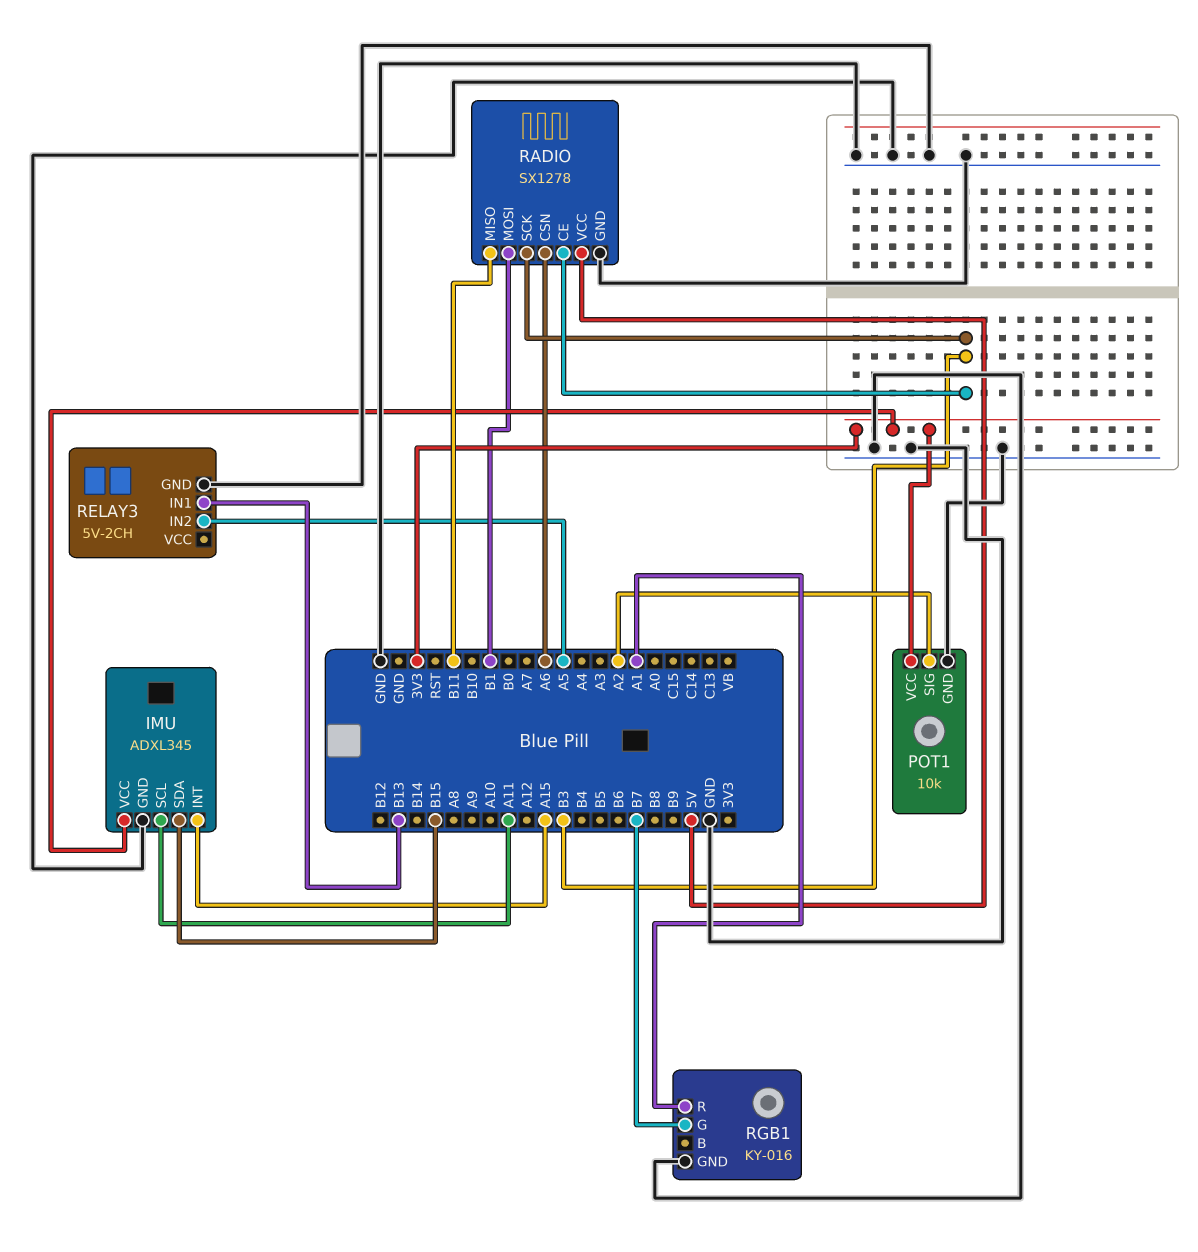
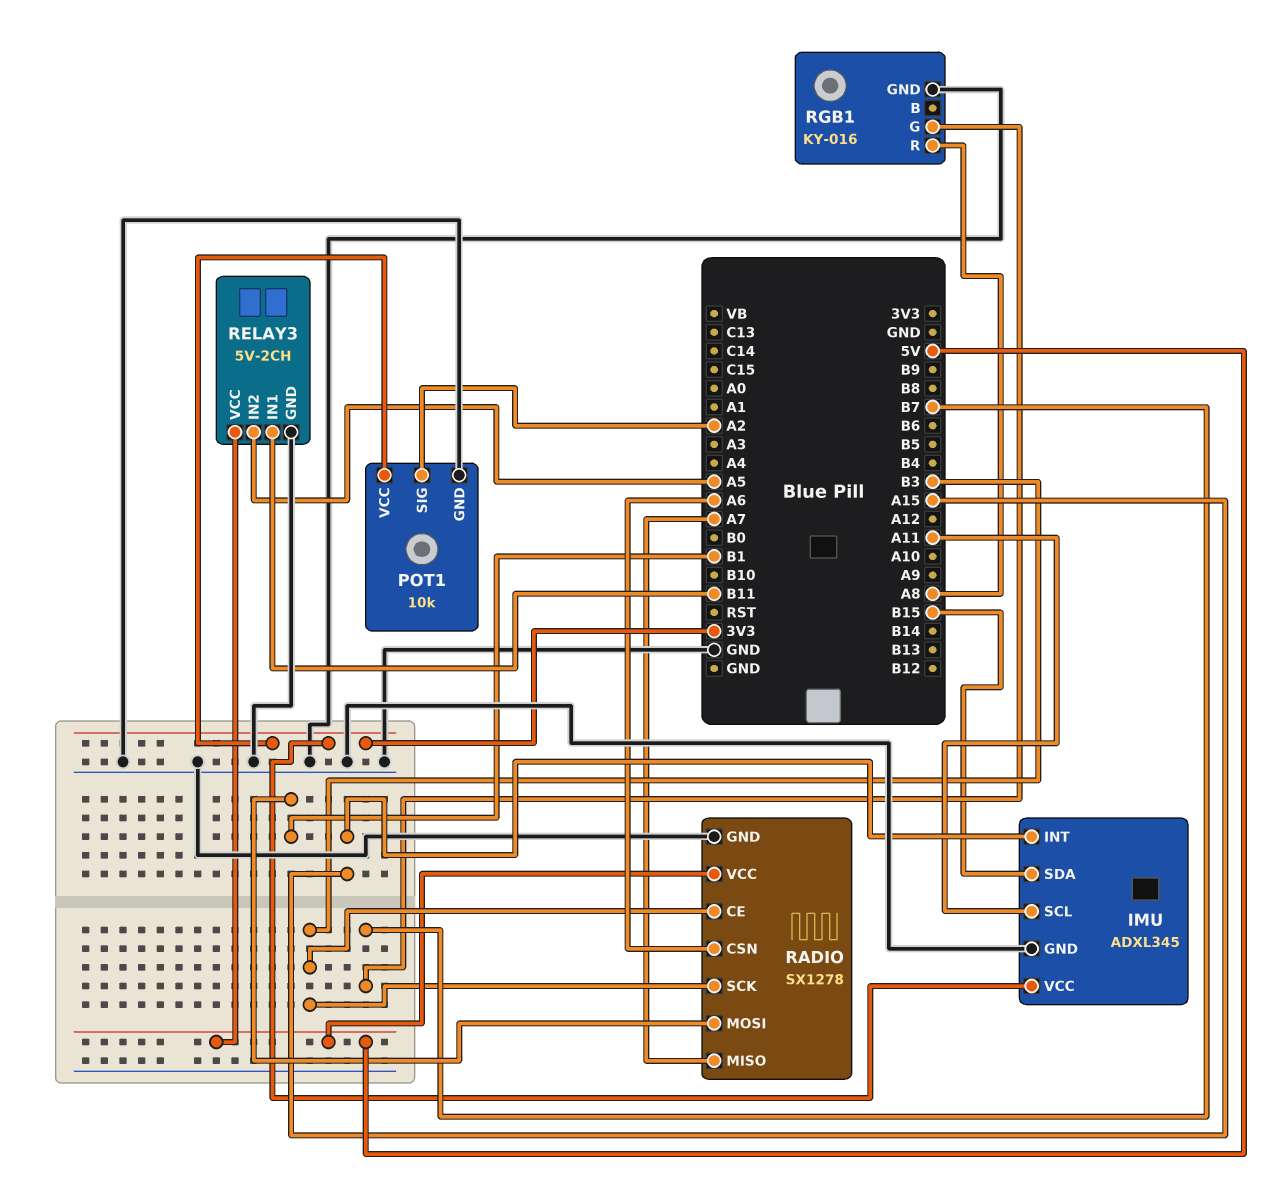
RADIO pin MISO: B11 -> A7
RELAY3 pin IN1: B13 -> B11
RELAY3 pin VCC: none -> 5V
RGB1 pin R: A1 -> A8

